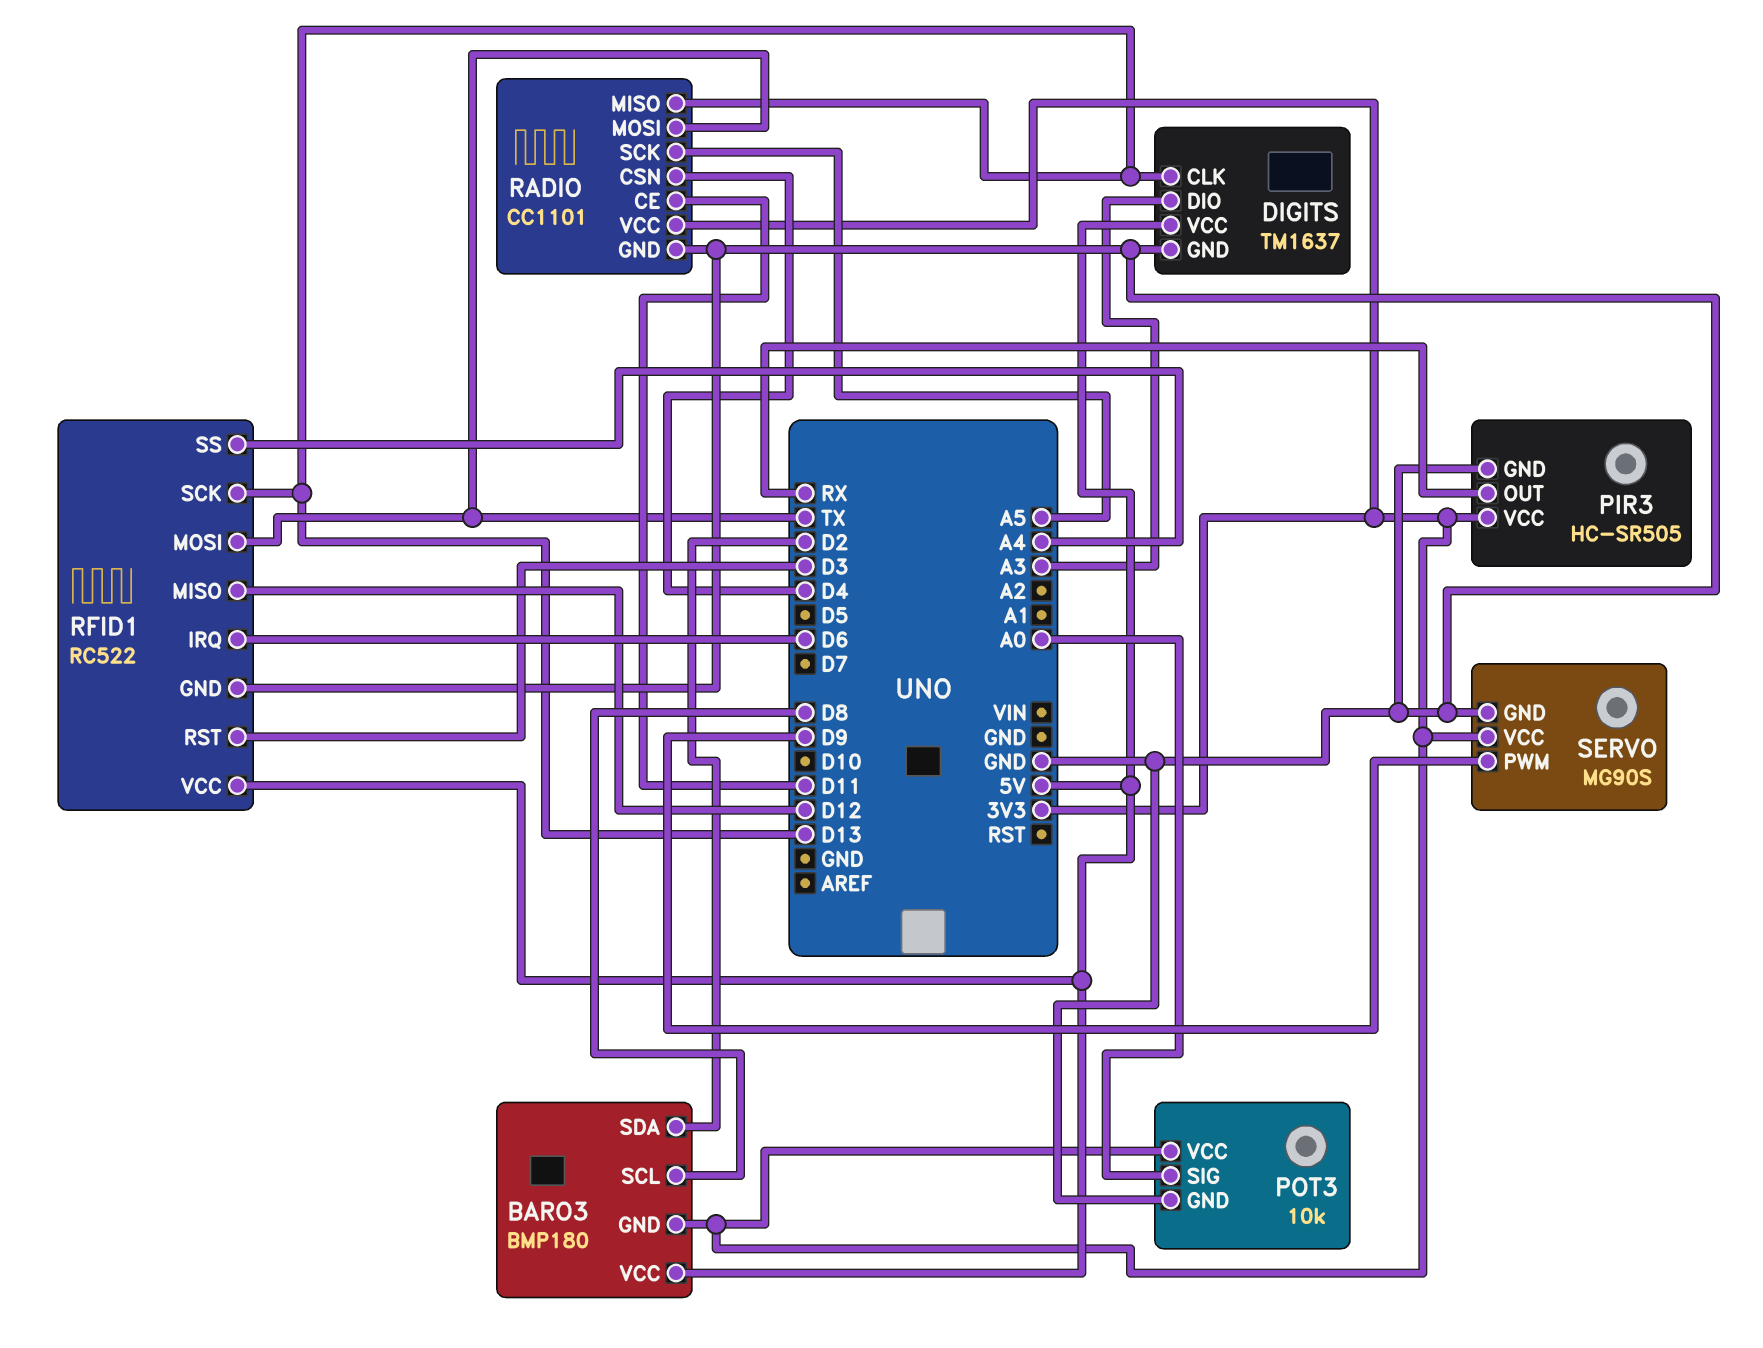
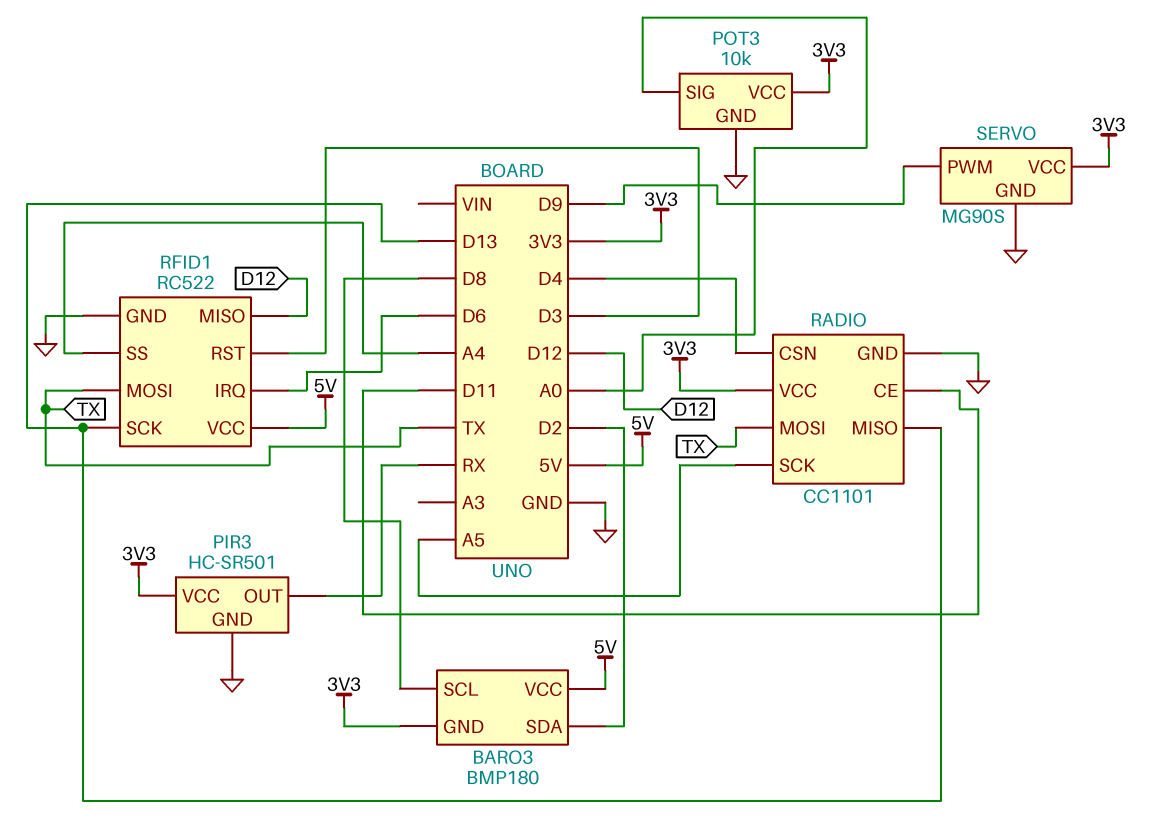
DIGITS: TM1637 -> none
DIGITS pin CLK: D13 -> none
DIGITS pin DIO: A3 -> none
DIGITS pin GND: GND -> none
DIGITS pin VCC: 5V -> none
PIR3: HC-SR505 -> HC-SR501

